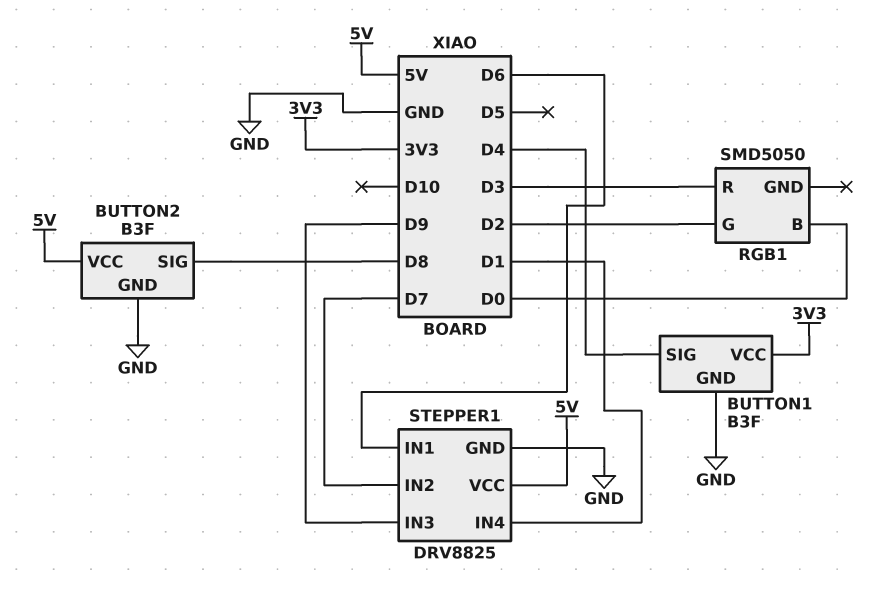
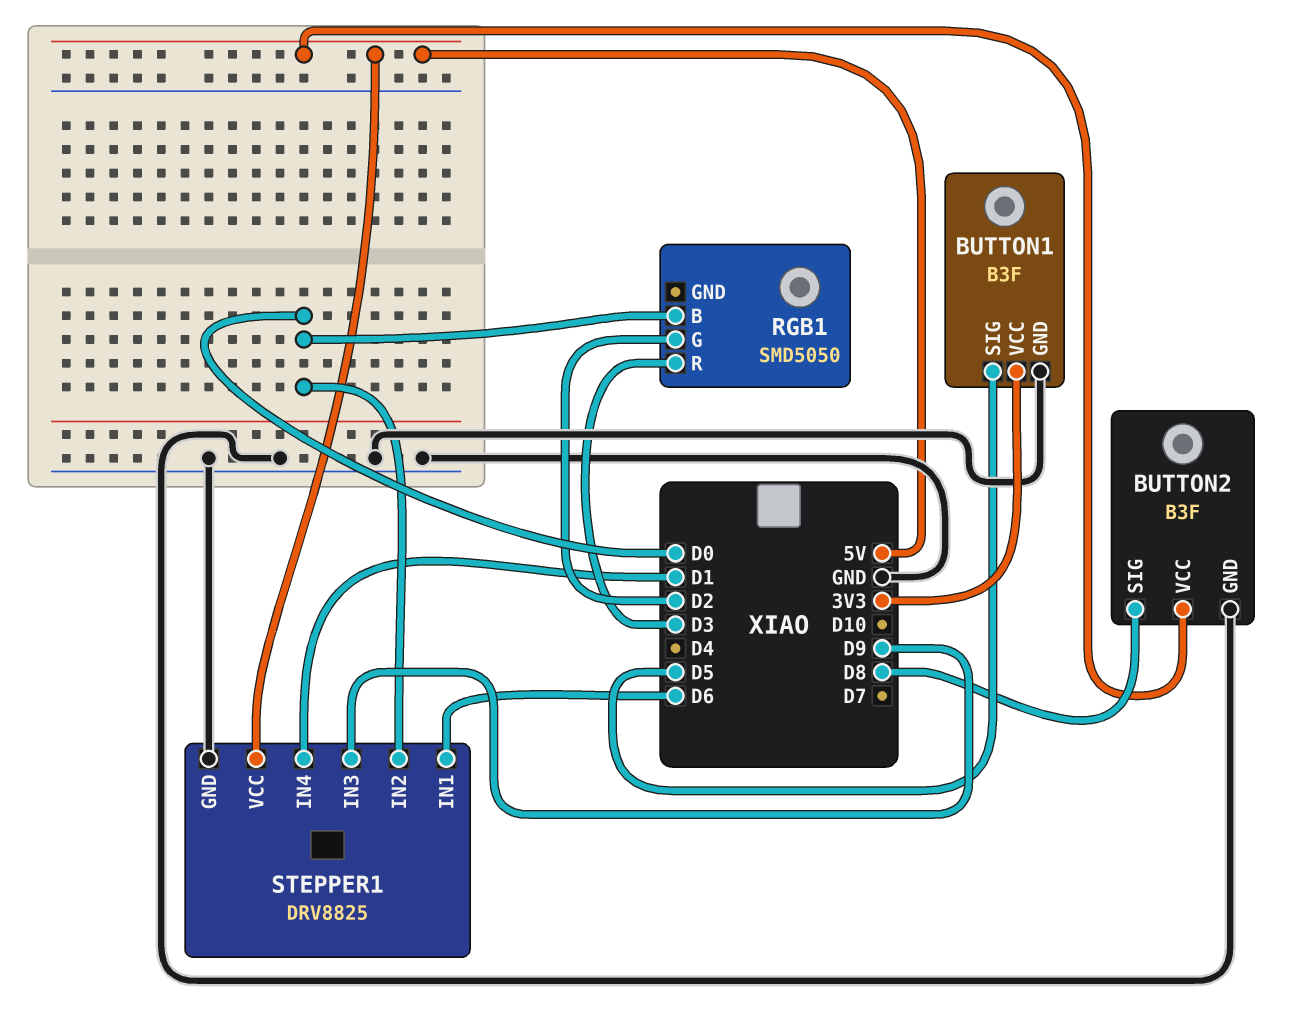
BUTTON1 pin SIG: D4 -> D5
STEPPER1 pin IN2: D7 -> D0

